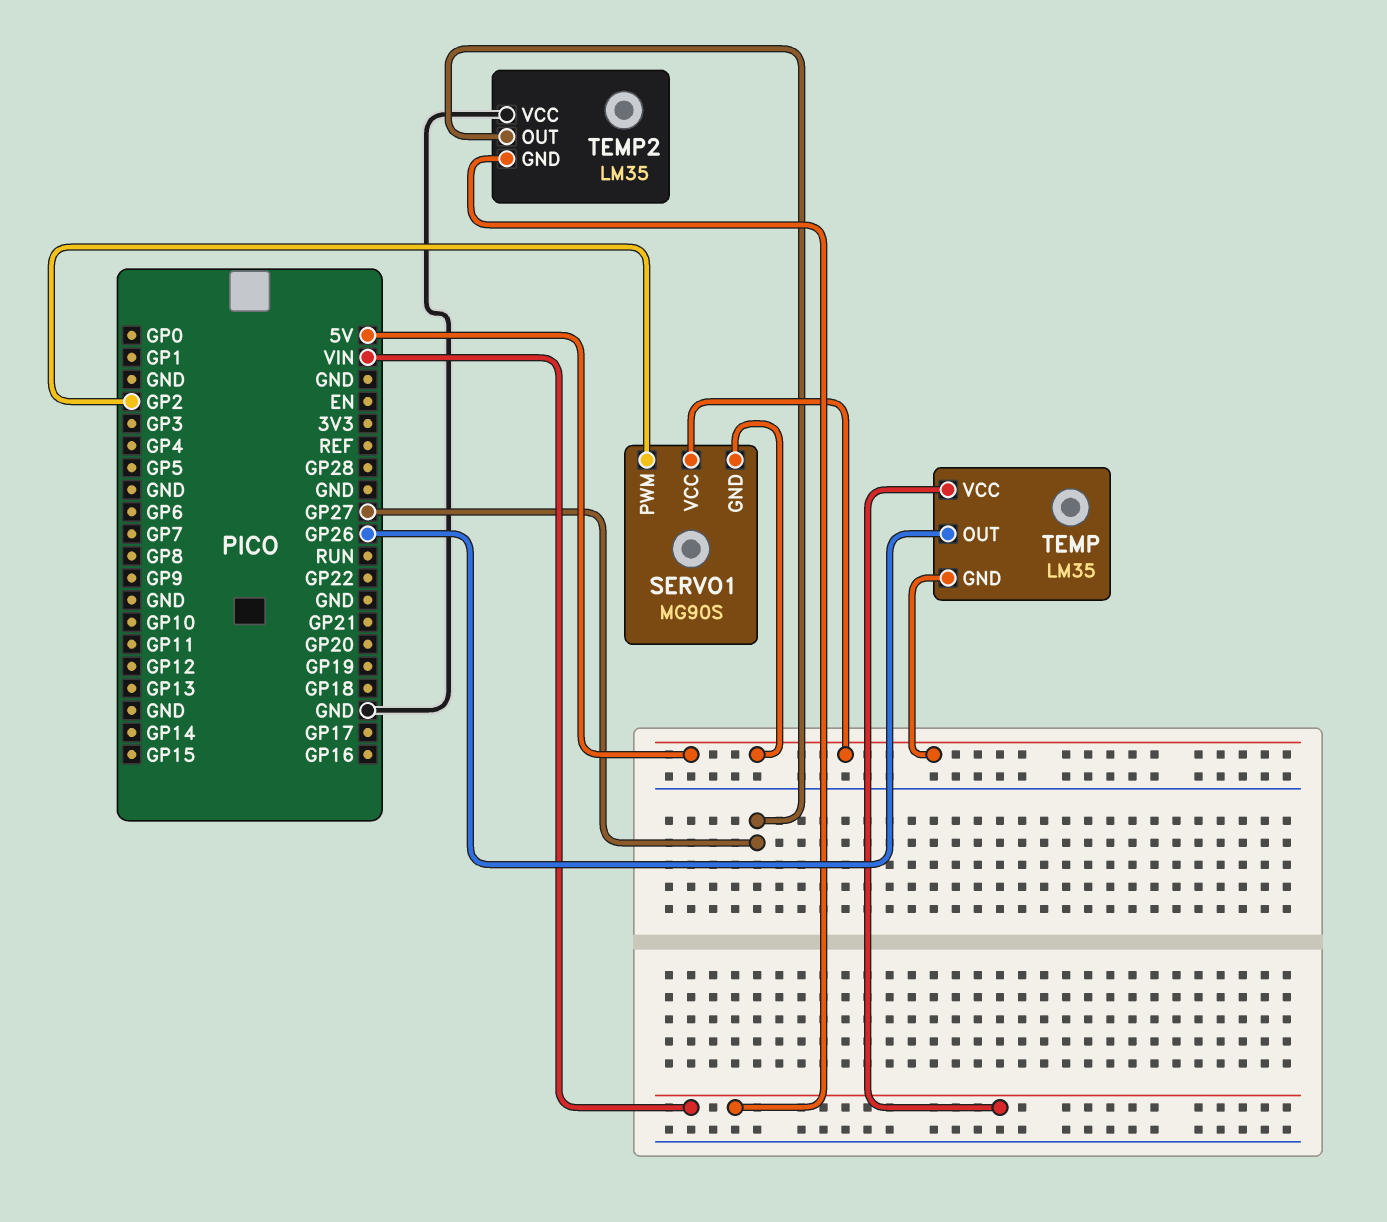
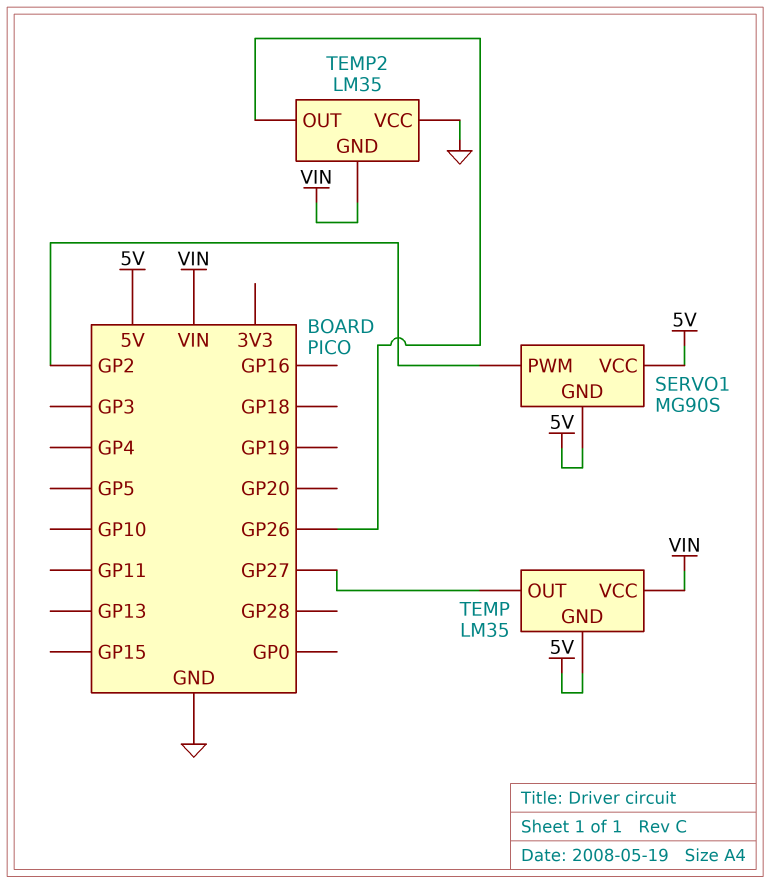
TEMP pin OUT: GP26 -> GP27
TEMP2 pin OUT: GP27 -> GP26

